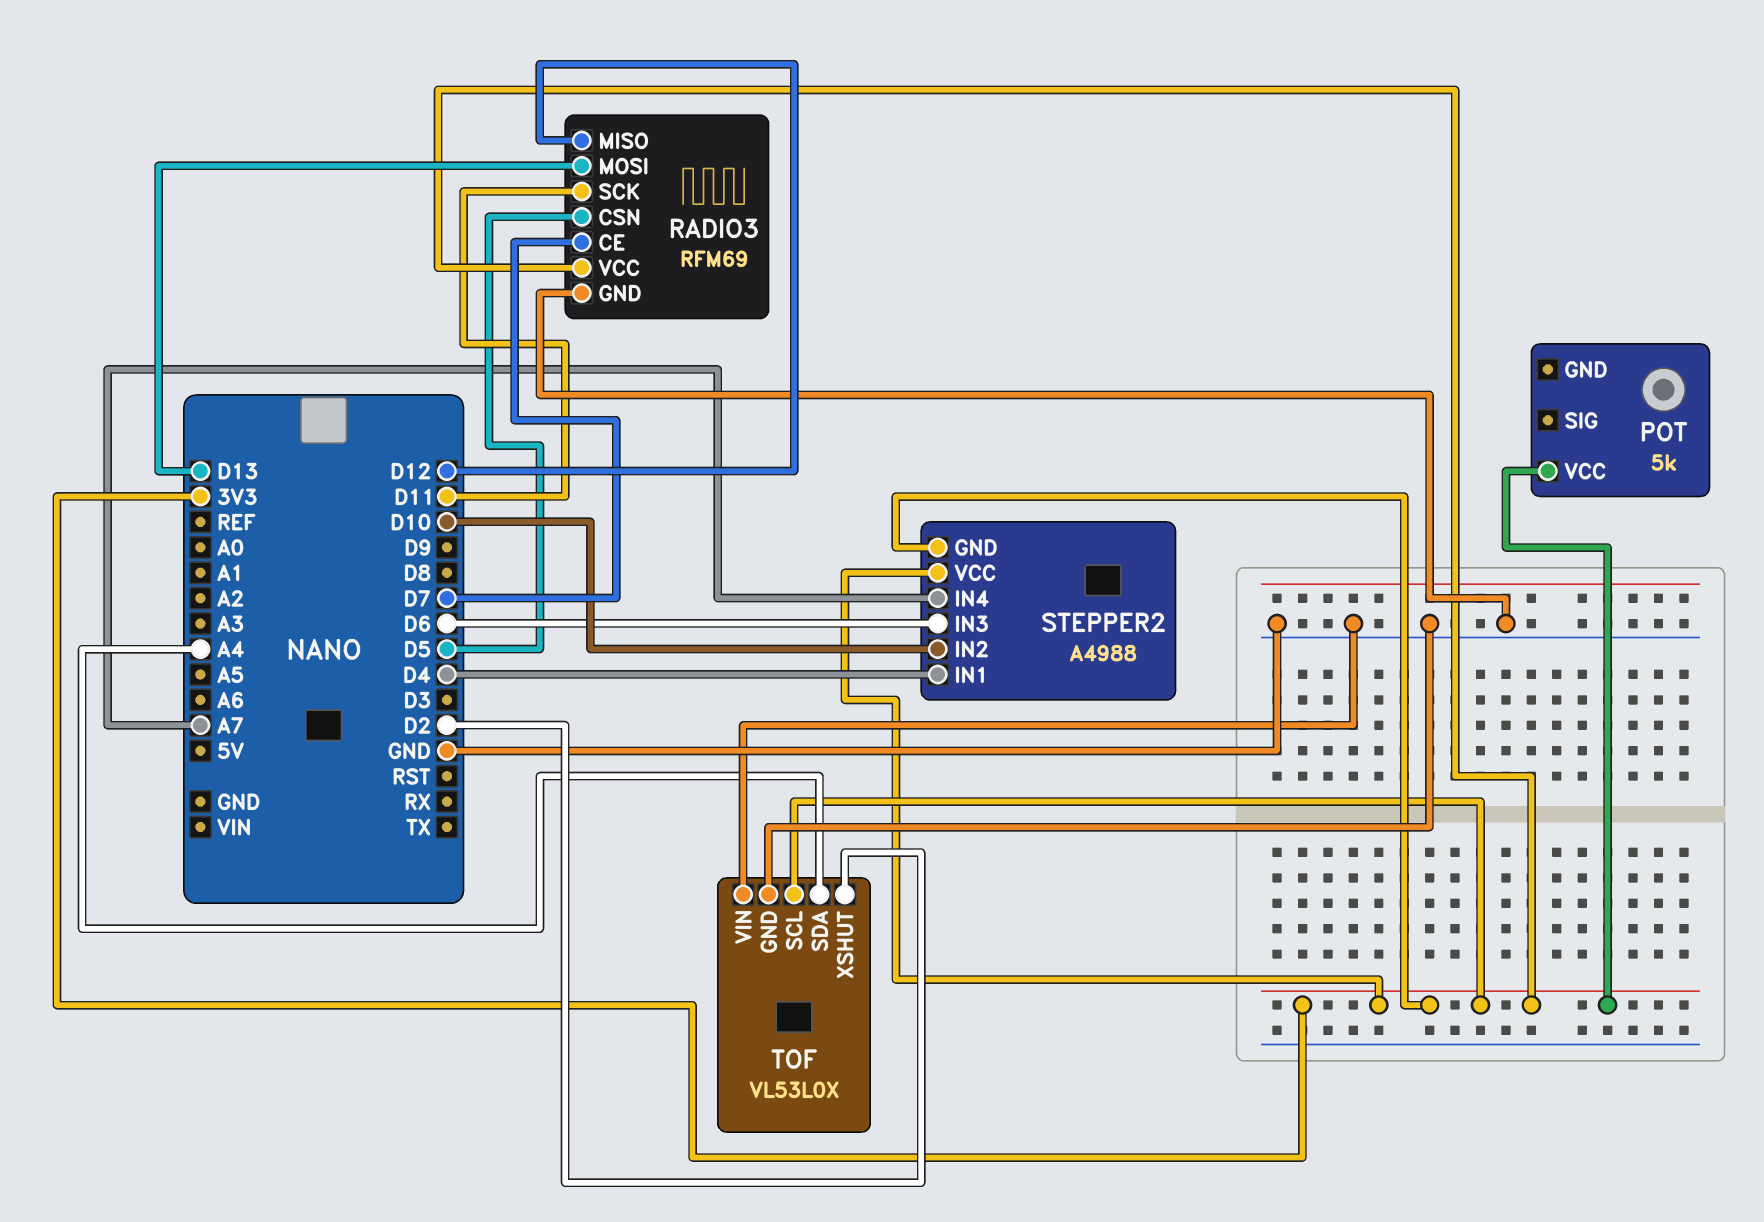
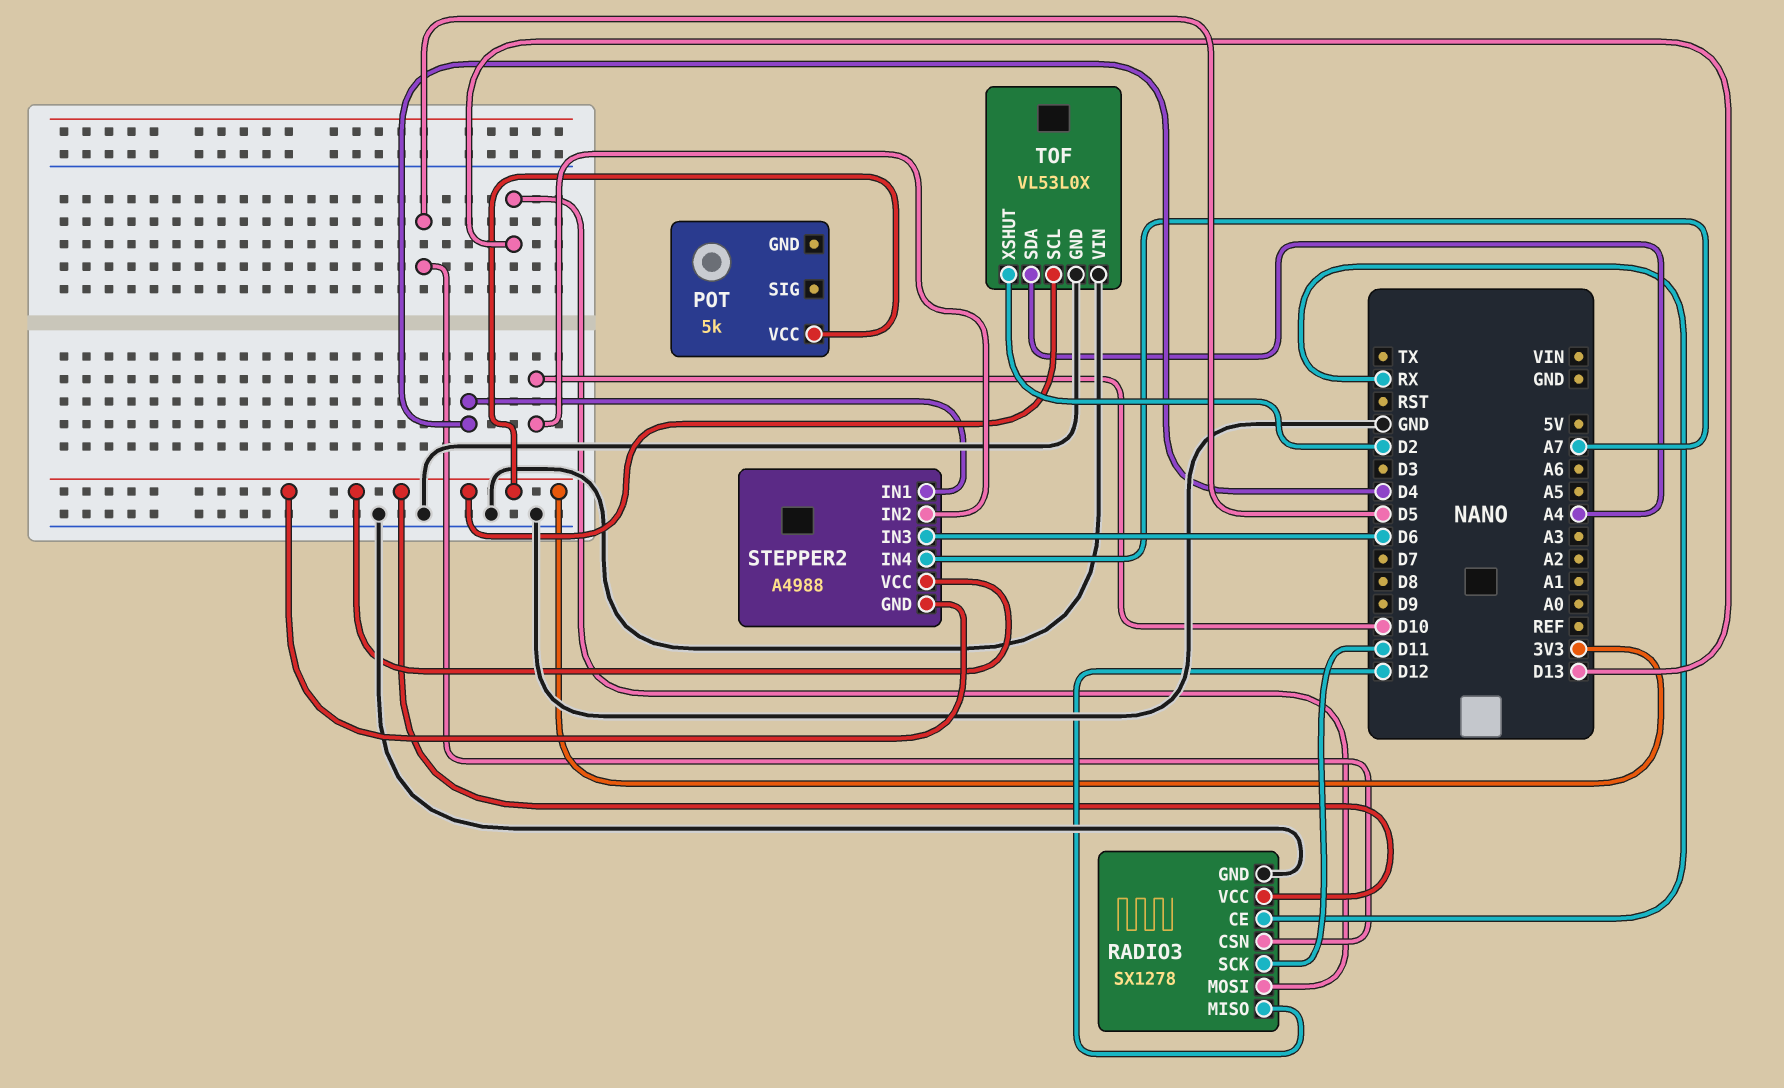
RADIO3: RFM69 -> SX1278
RADIO3 pin CE: D7 -> RX

